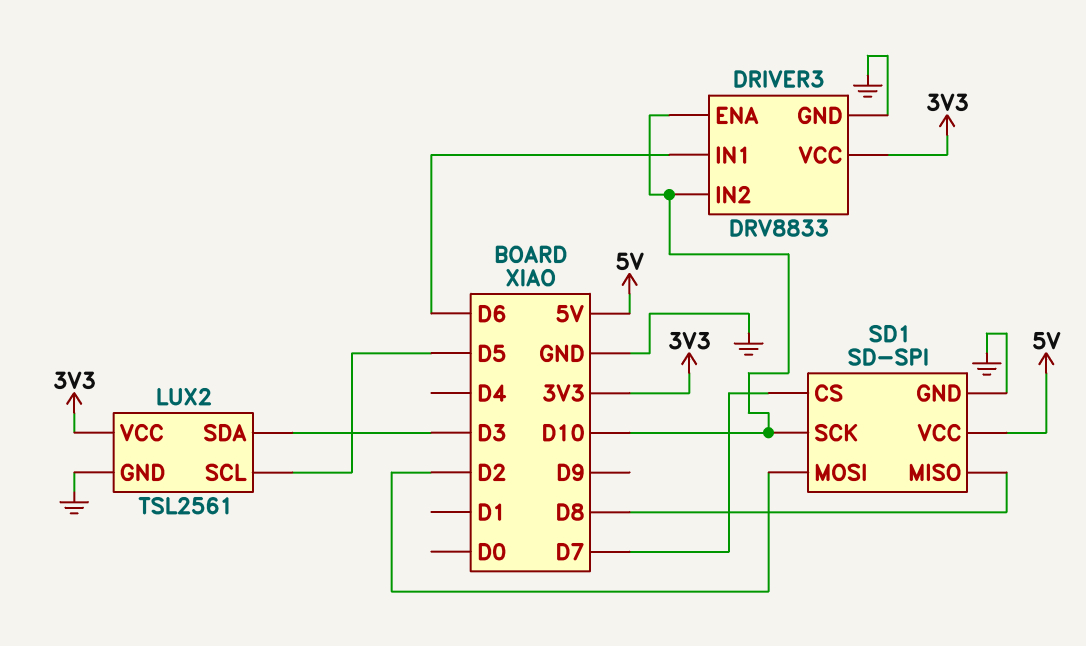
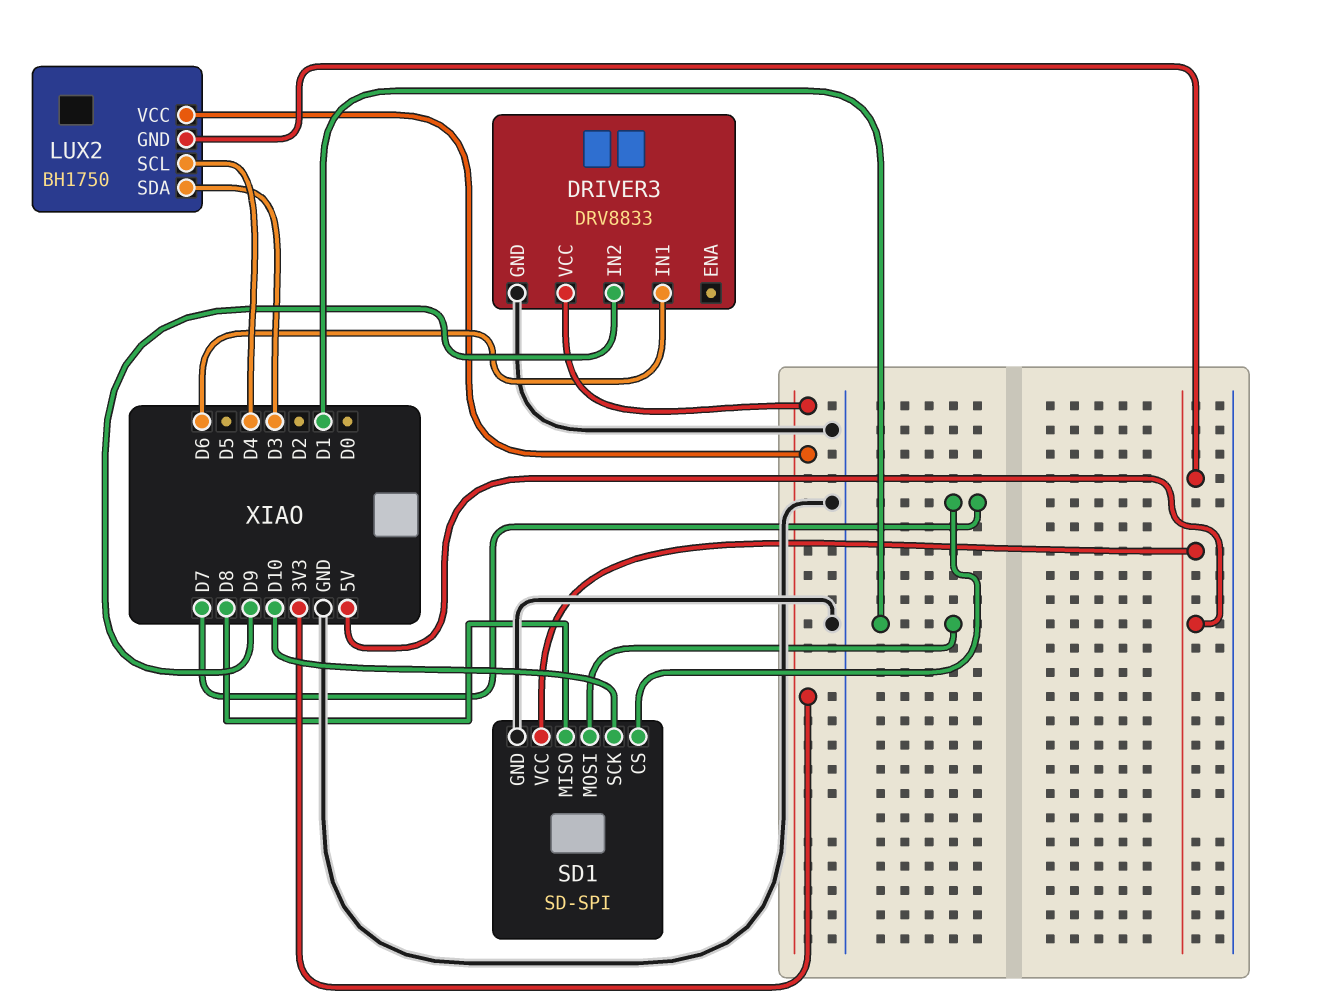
DRIVER3 pin ENA: D10 -> none
DRIVER3 pin IN2: D10 -> D9
LUX2: TSL2561 -> BH1750
LUX2 pin GND: GND -> 5V
LUX2 pin SCL: D5 -> D4
SD1 pin MOSI: D2 -> D1

